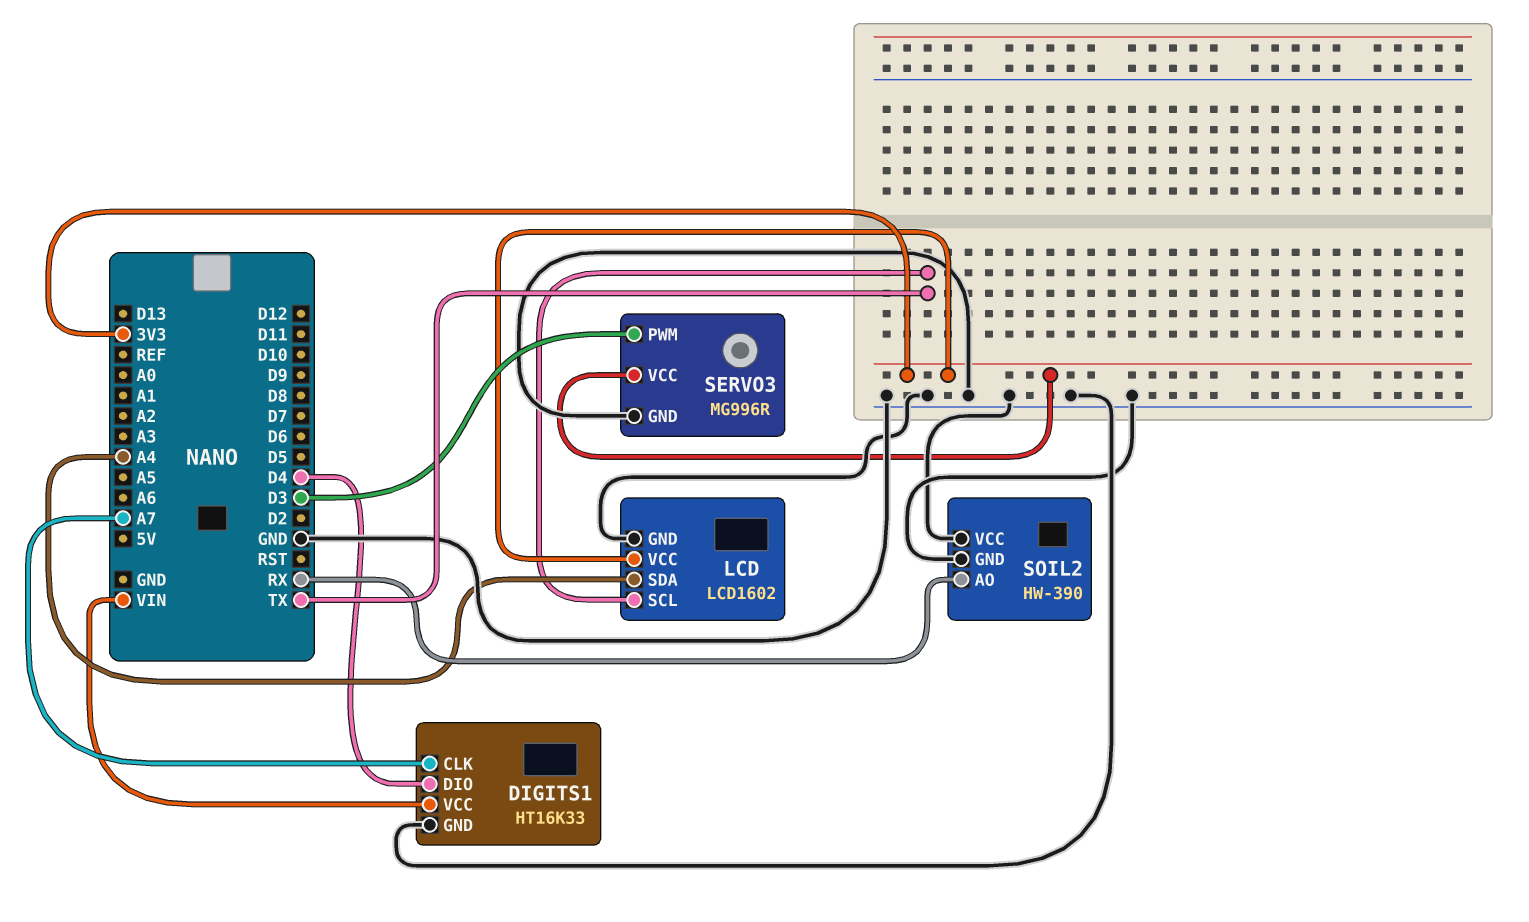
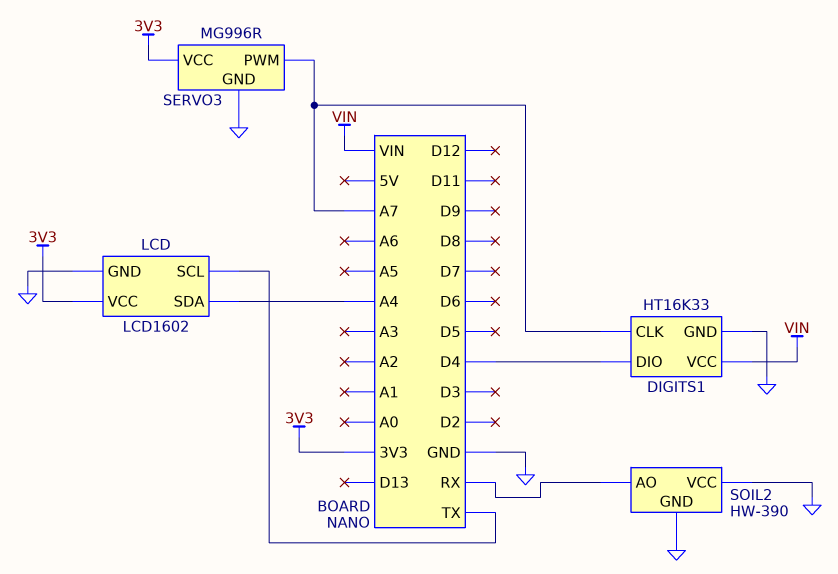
SERVO3 pin PWM: D3 -> A7

